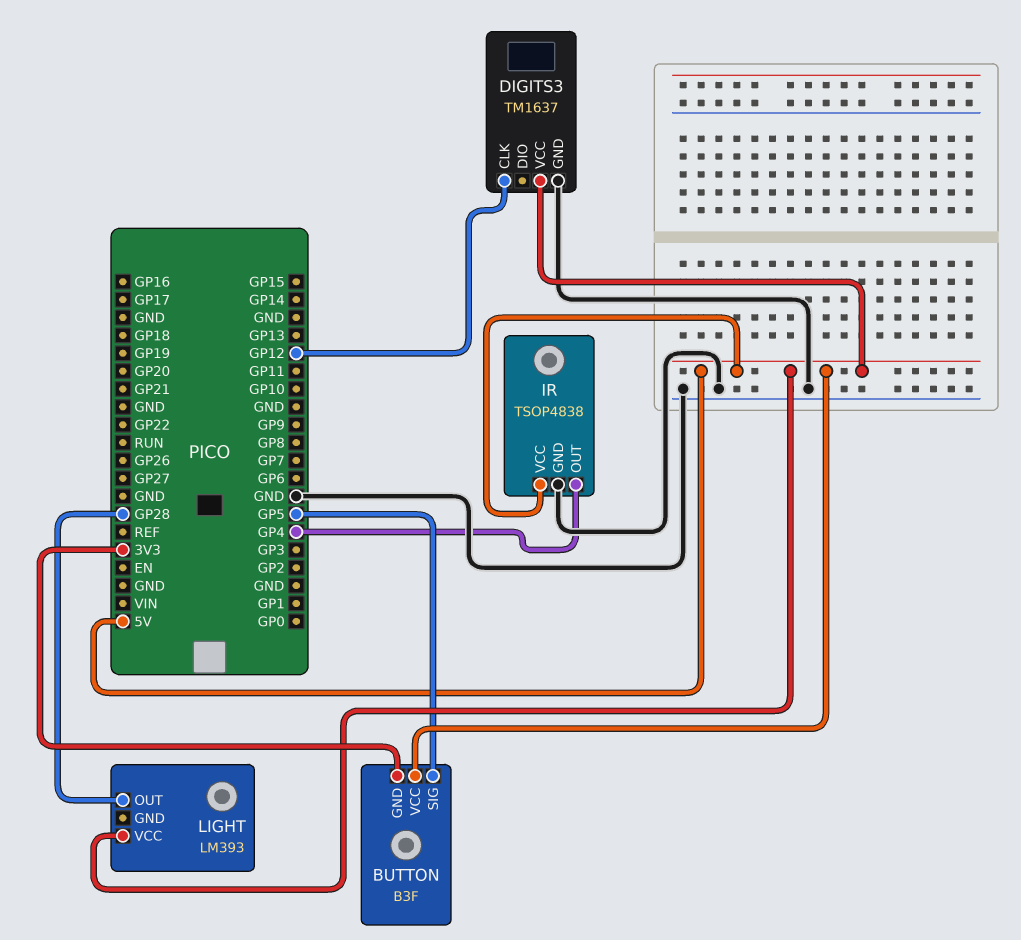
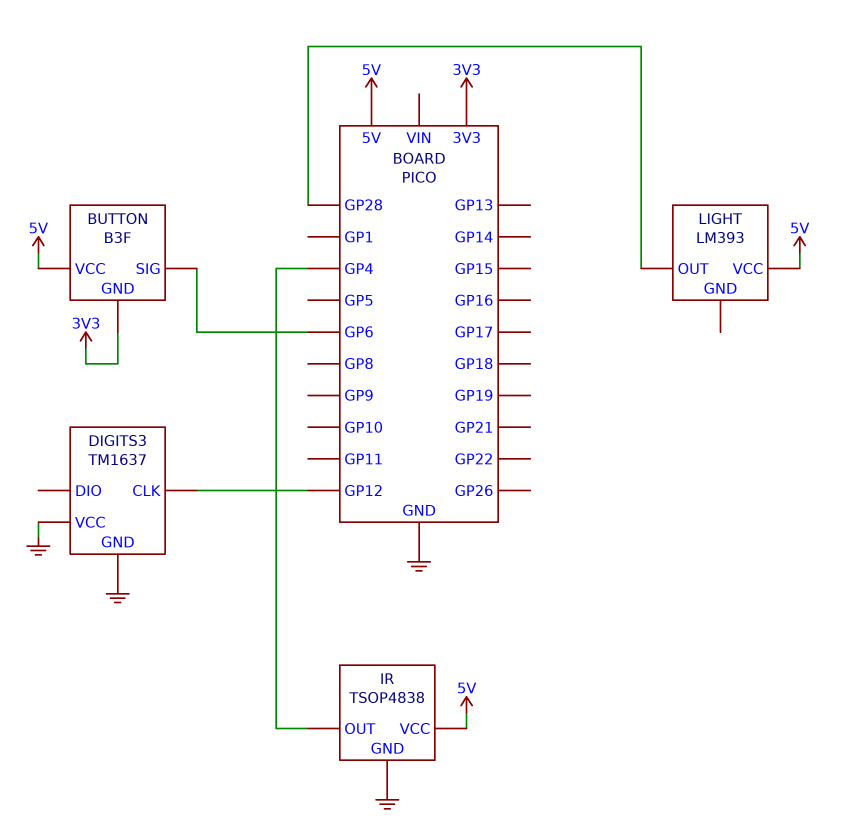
BUTTON pin SIG: GP5 -> GP6
DIGITS3 pin VCC: 5V -> GND

